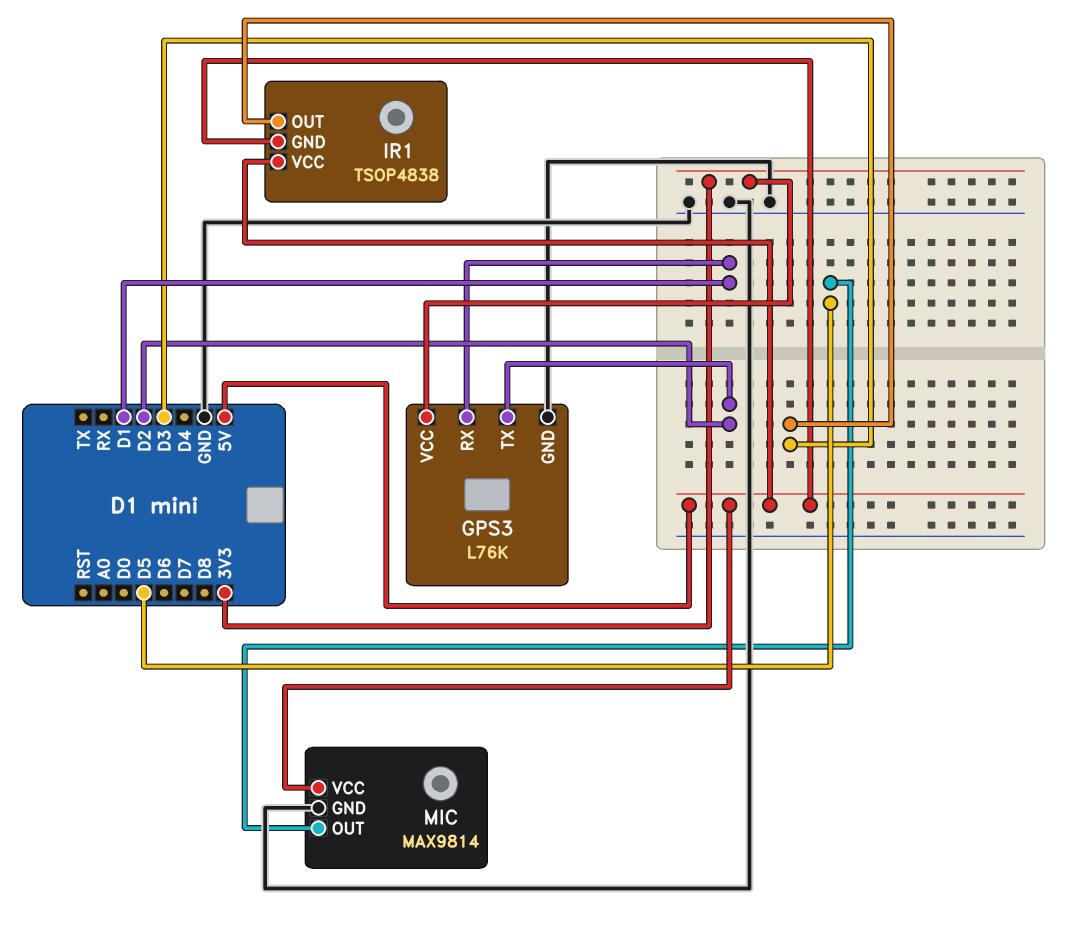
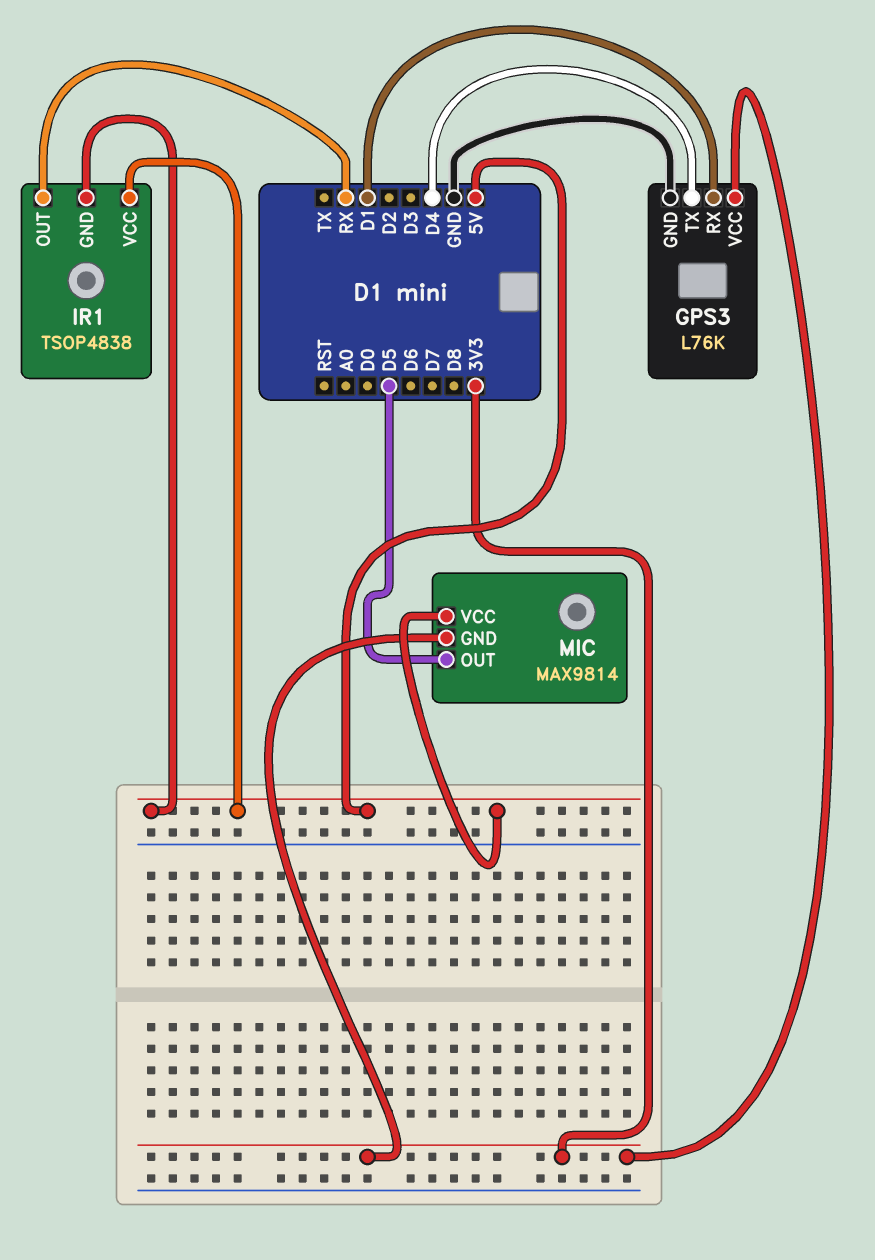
GPS3 pin TX: D2 -> D4
IR1 pin OUT: D3 -> RX
MIC pin GND: GND -> 3V3

